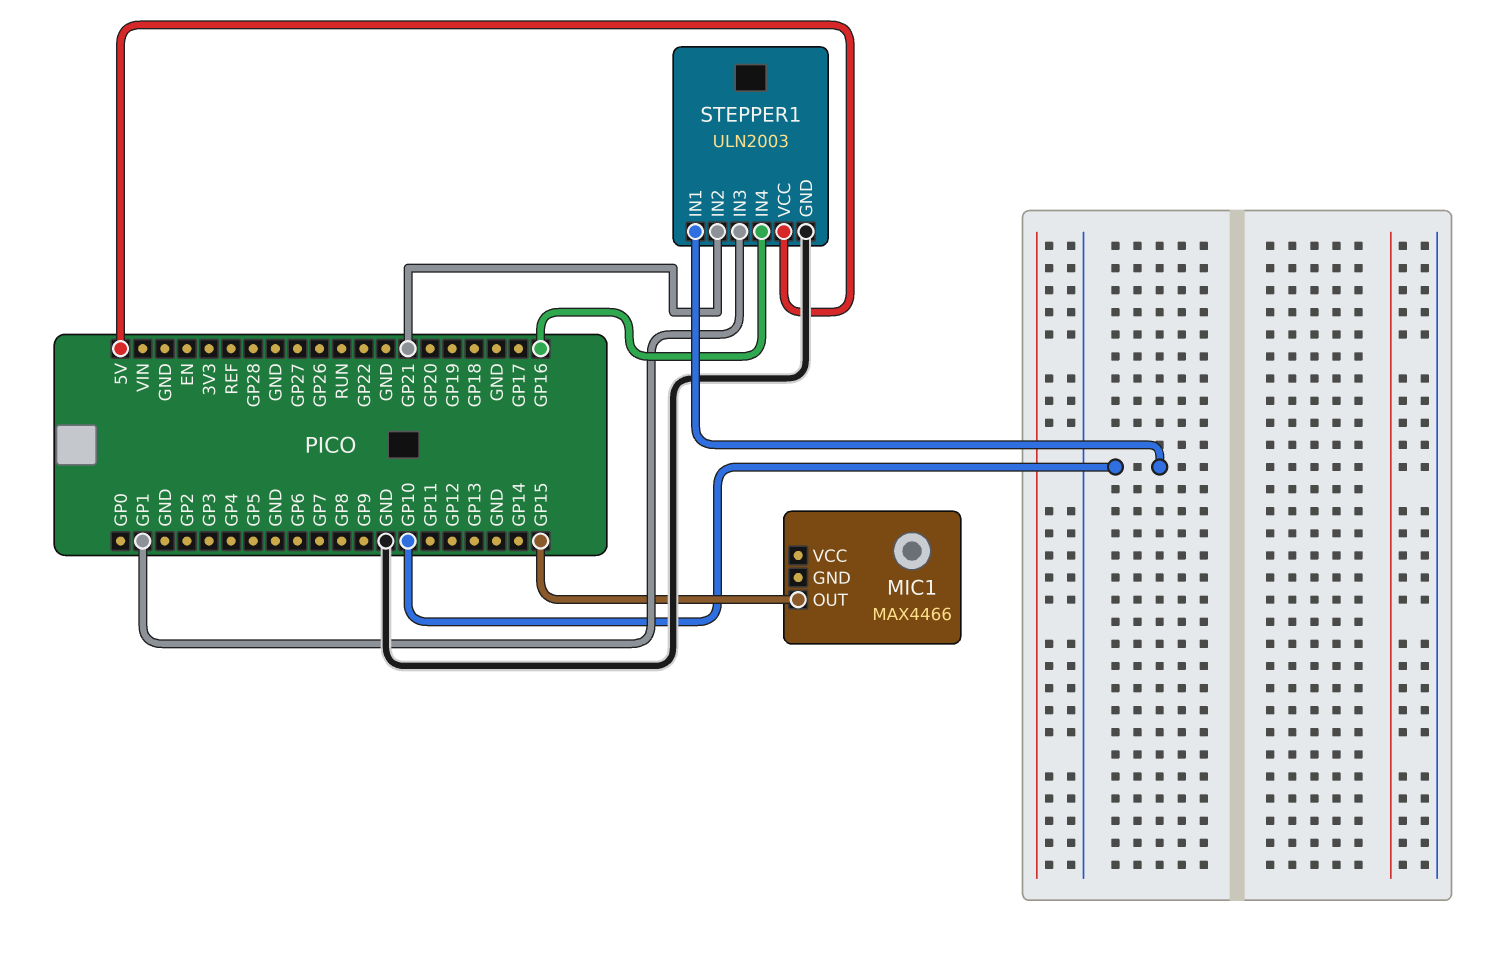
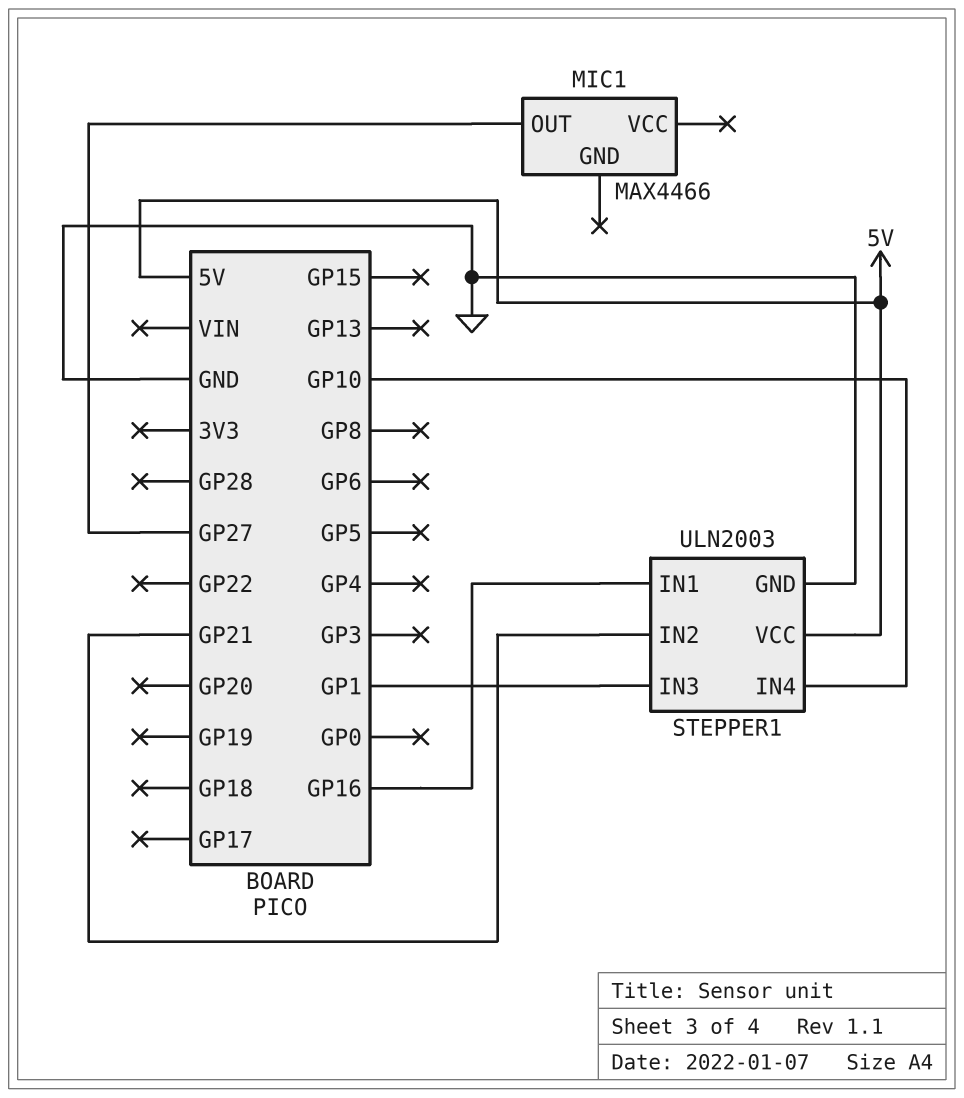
MIC1 pin OUT: GP15 -> GP27
STEPPER1 pin IN1: GP10 -> GP16
STEPPER1 pin IN4: GP16 -> GP10

